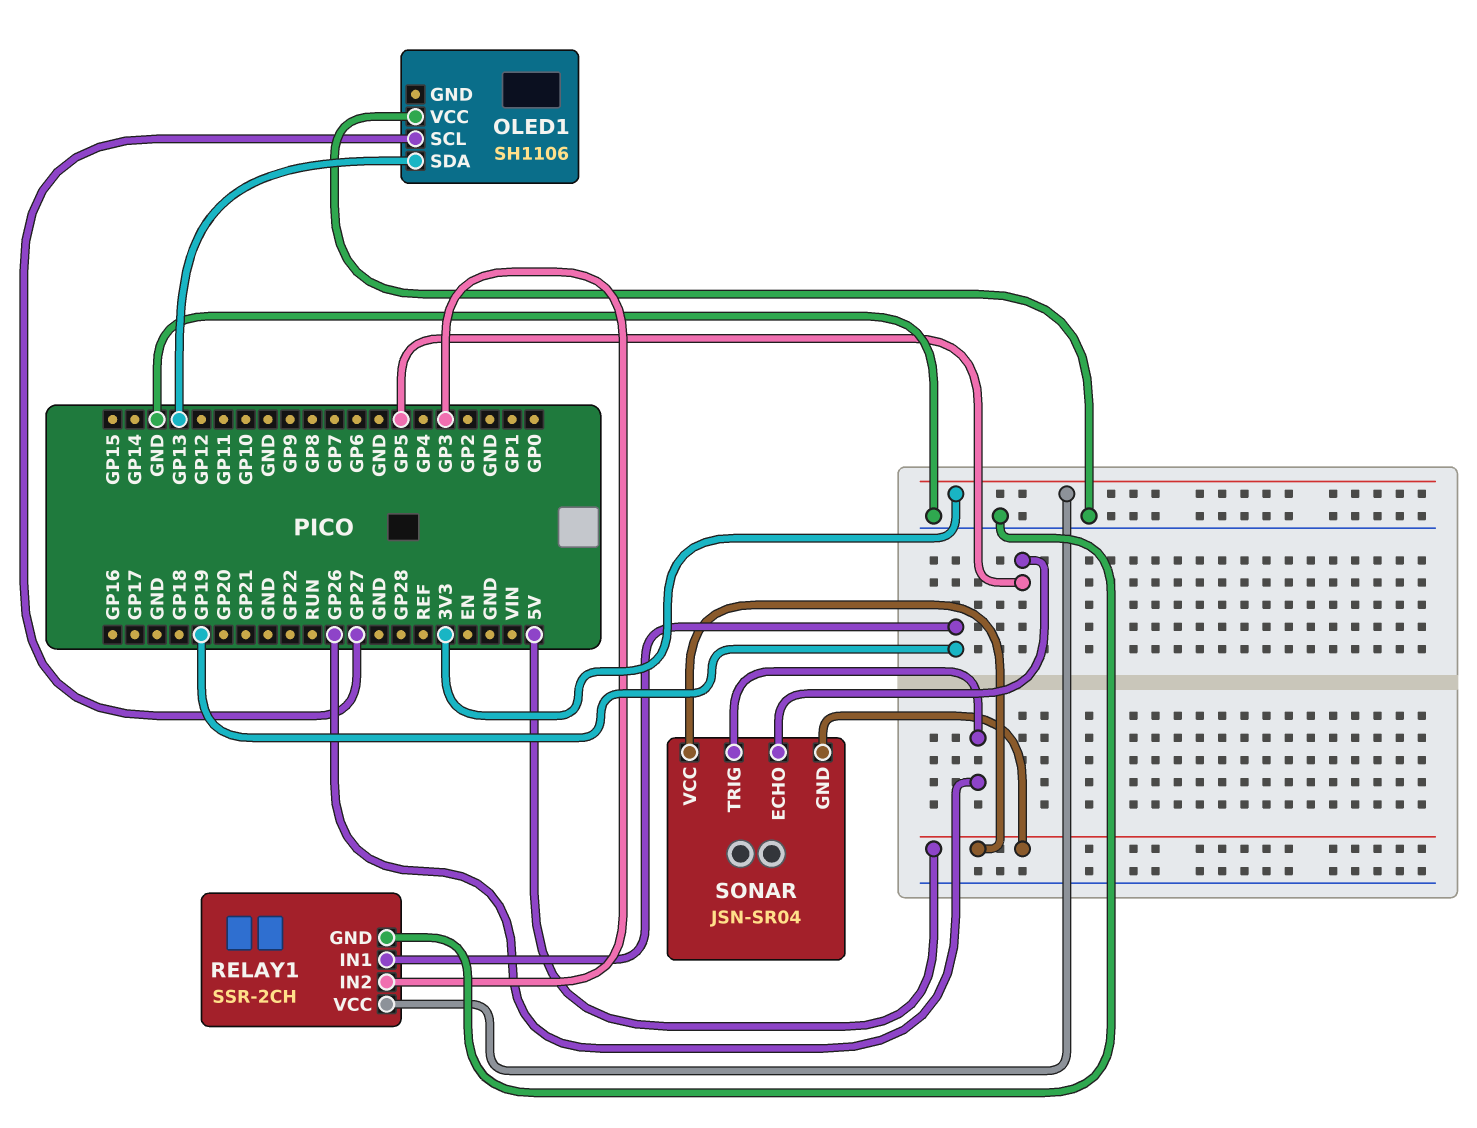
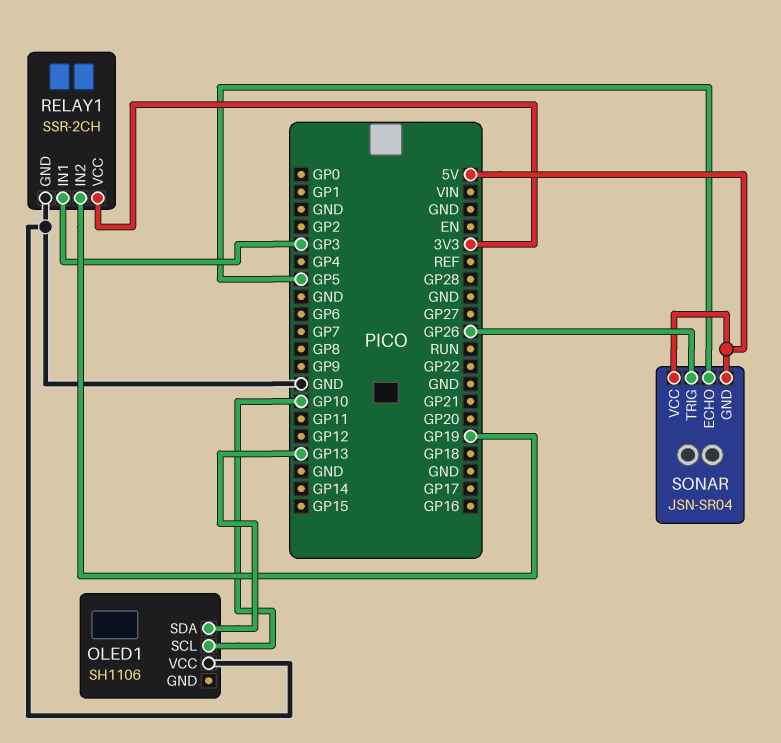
OLED1 pin SCL: GP27 -> GP10
RELAY1 pin IN1: GP19 -> GP3
RELAY1 pin IN2: GP3 -> GP19

